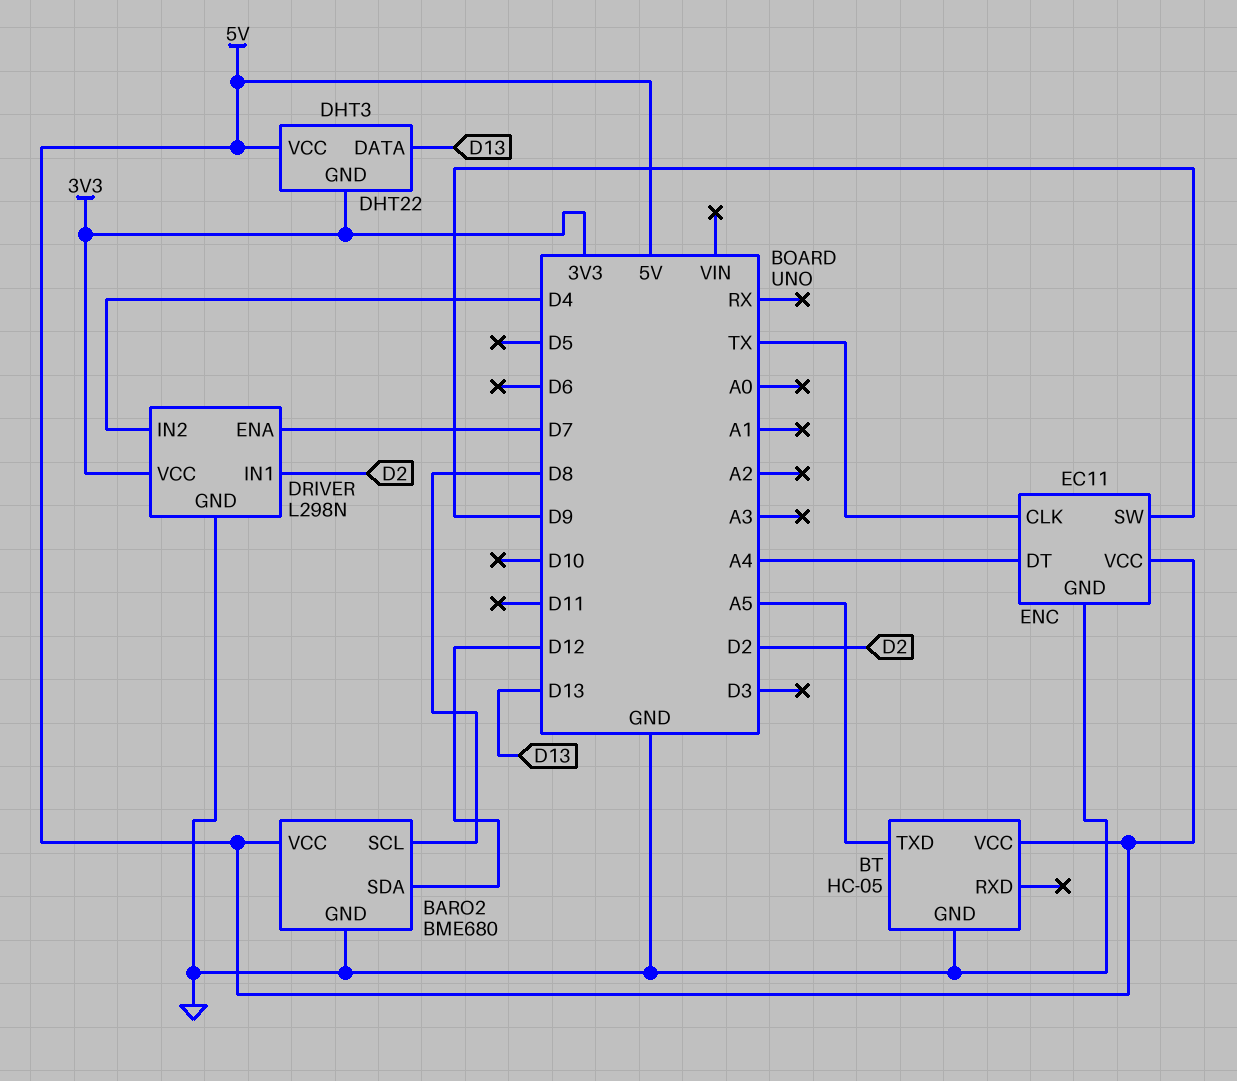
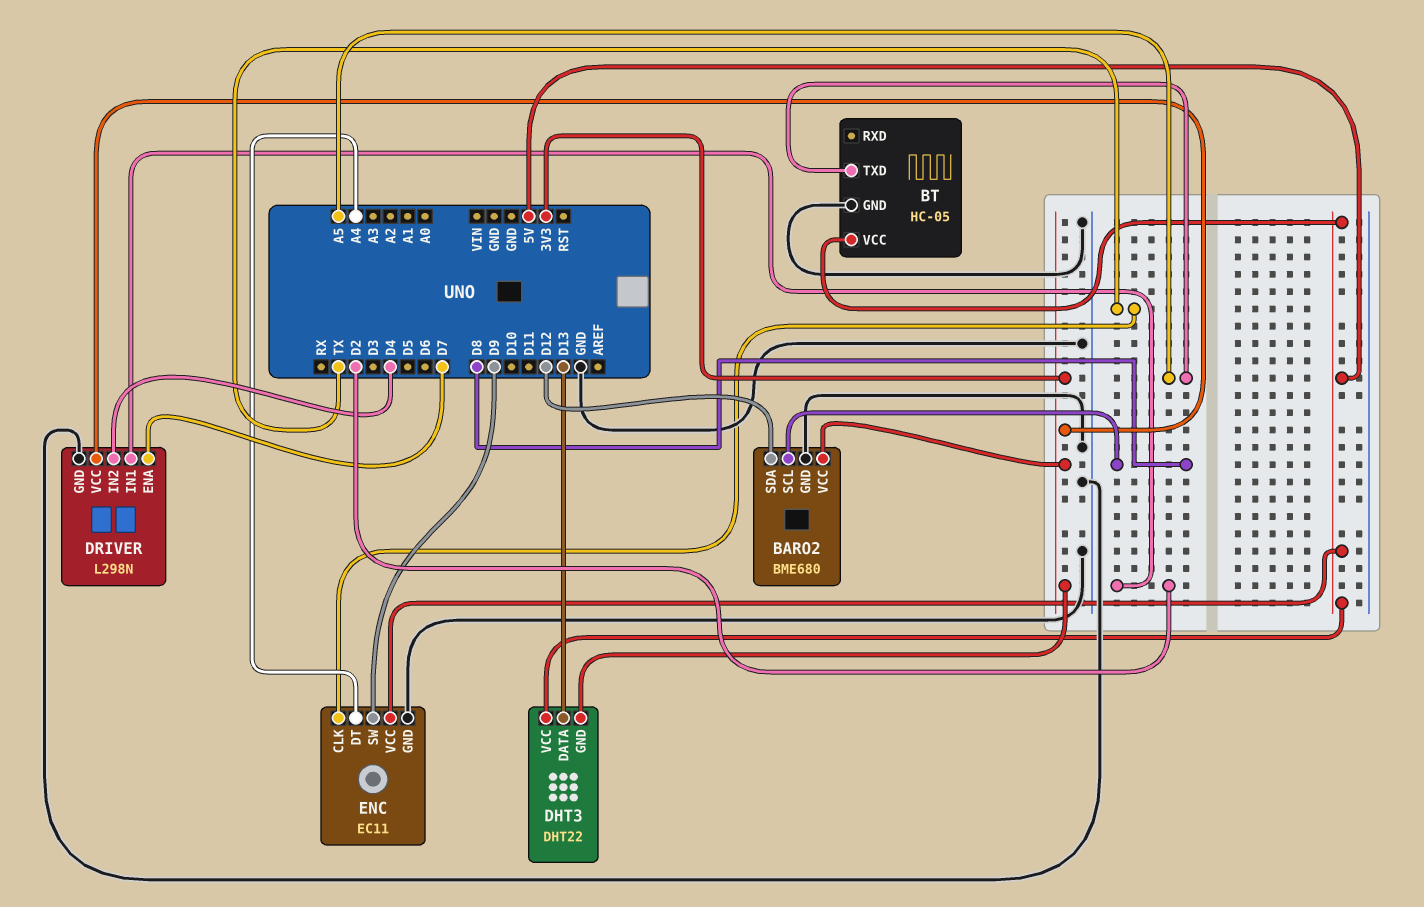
BARO2 pin VCC: 5V -> 3V3

